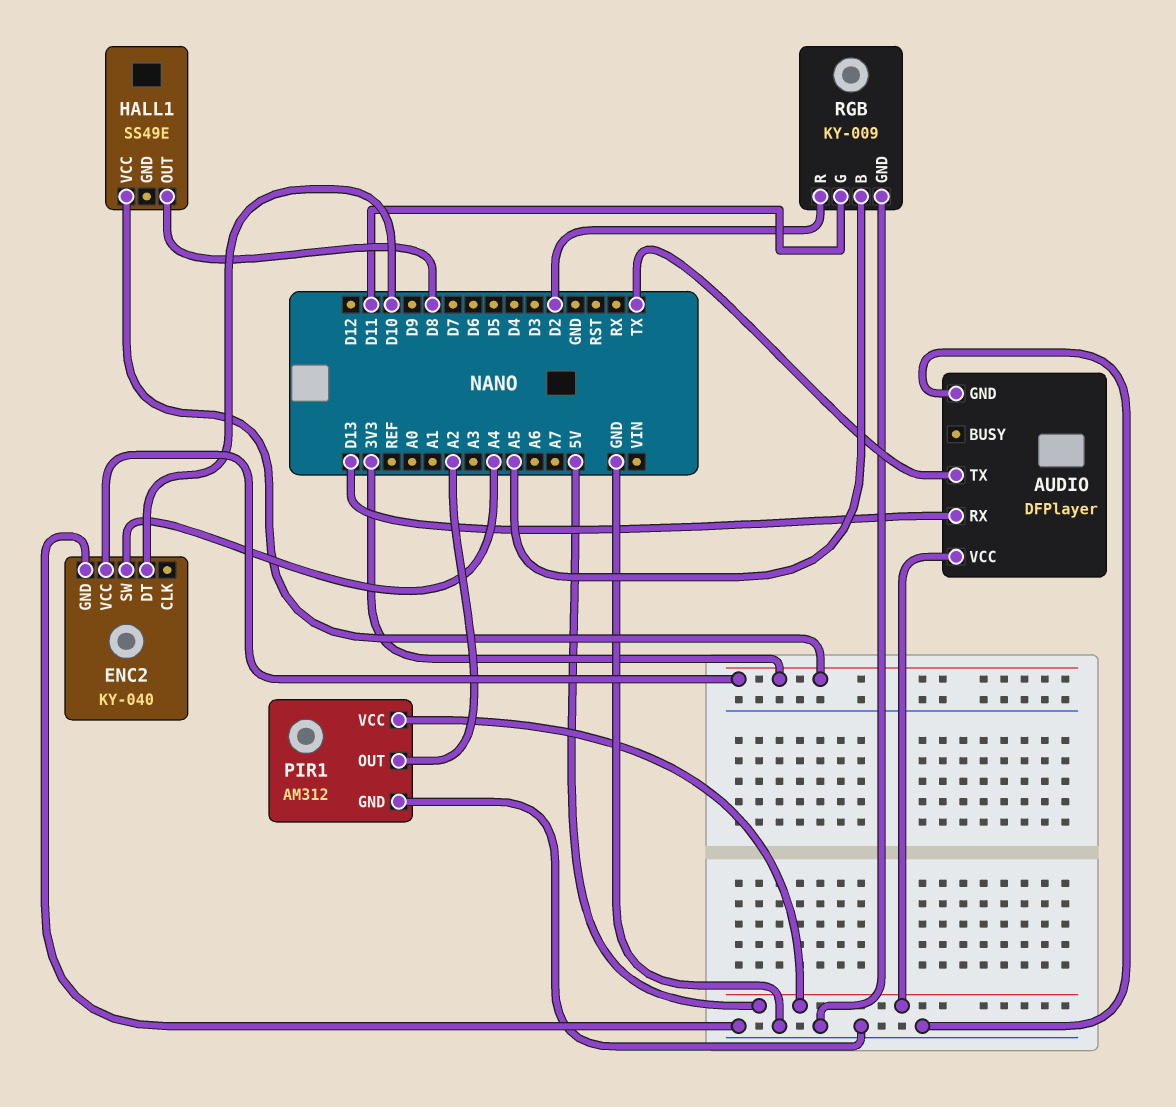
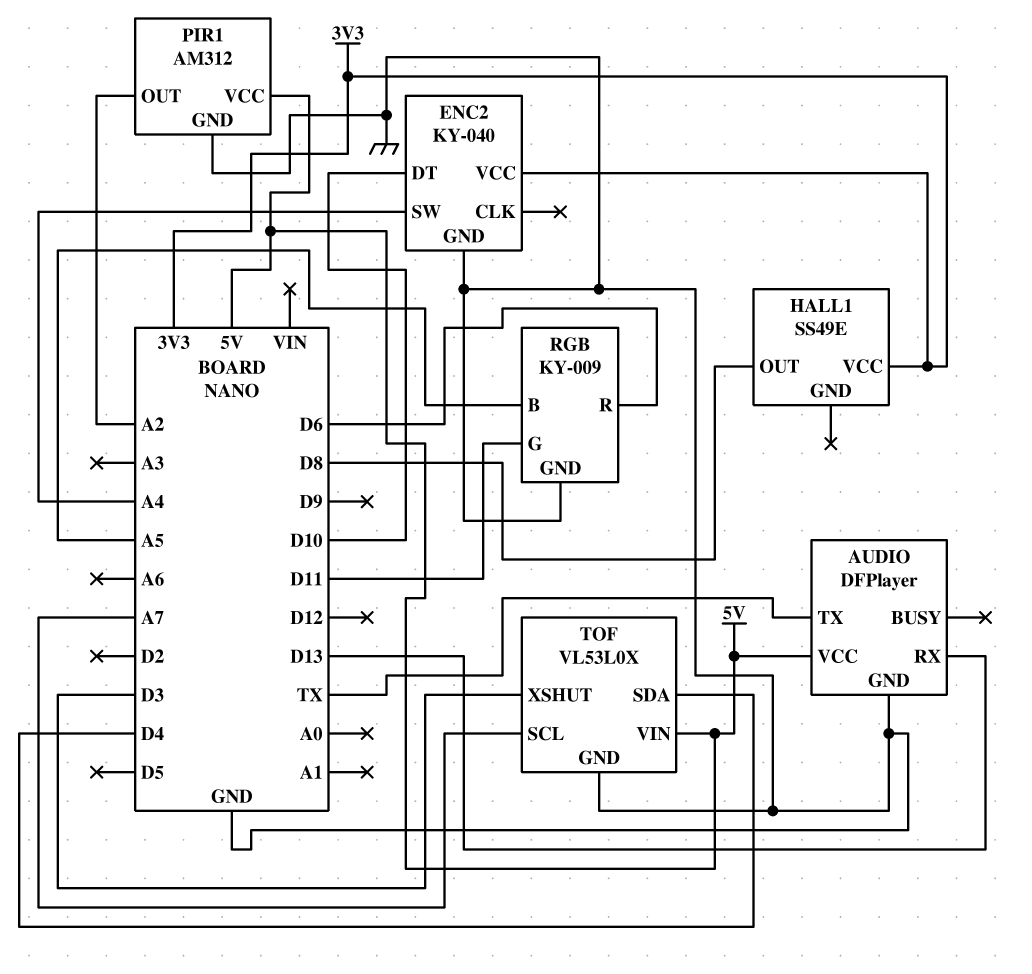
RGB pin R: D2 -> D6
TOF: none -> VL53L0X
TOF pin GND: none -> GND
TOF pin SCL: none -> A7
TOF pin SDA: none -> D4
TOF pin VIN: none -> 5V
TOF pin XSHUT: none -> D3

